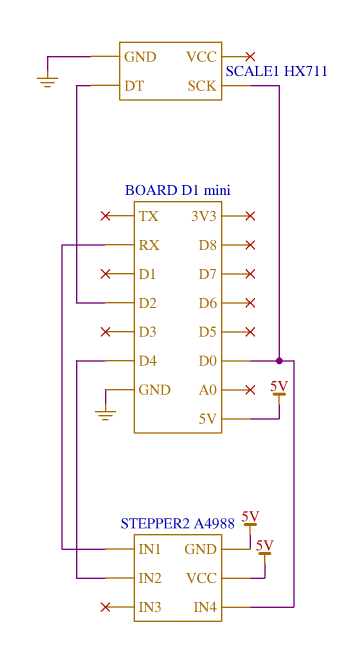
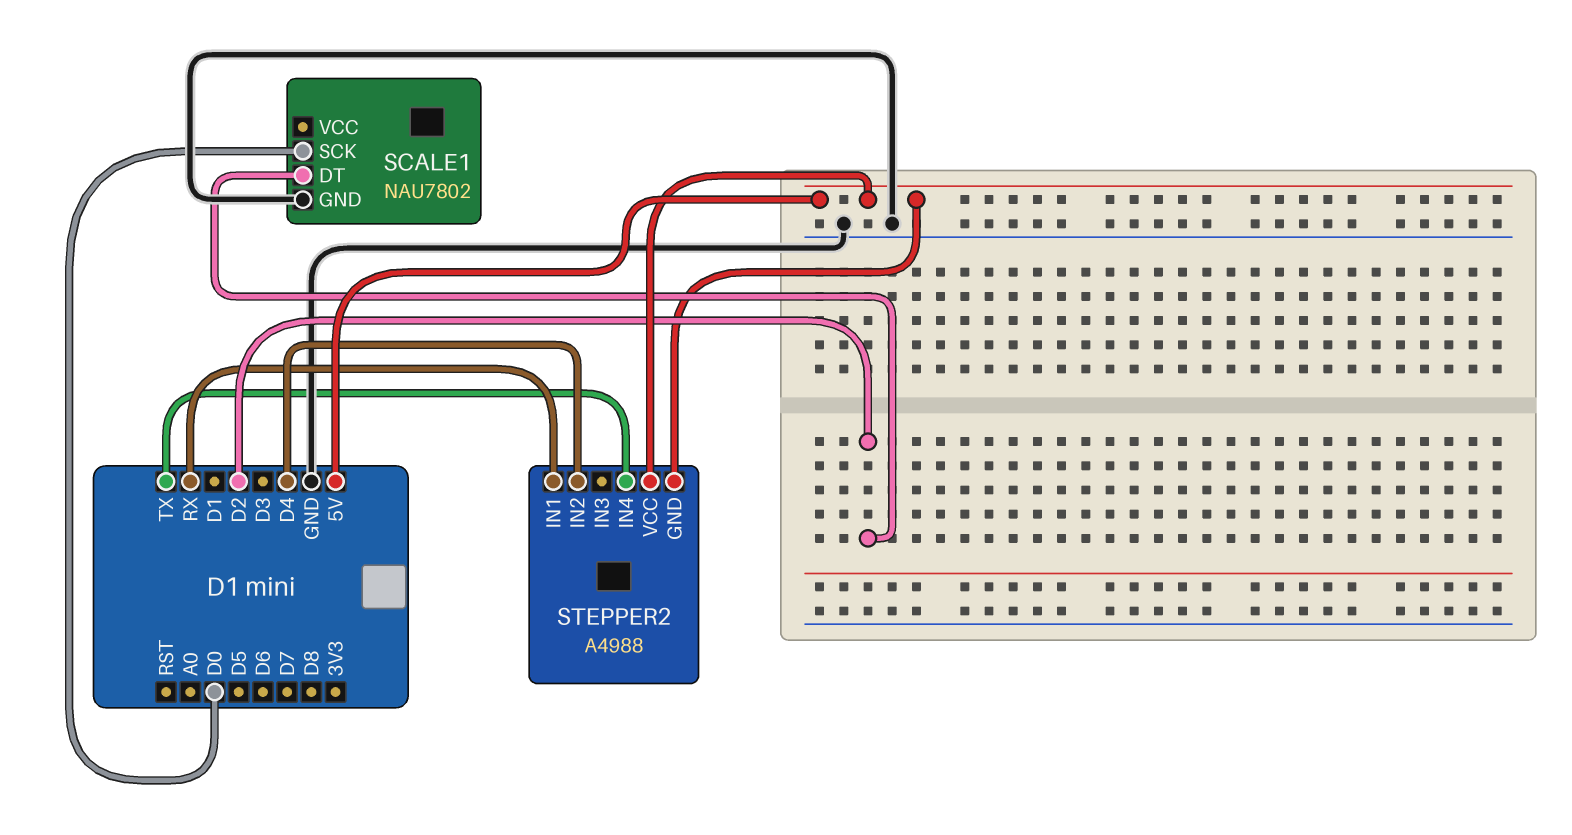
SCALE1: HX711 -> NAU7802
STEPPER2 pin IN4: D0 -> TX

